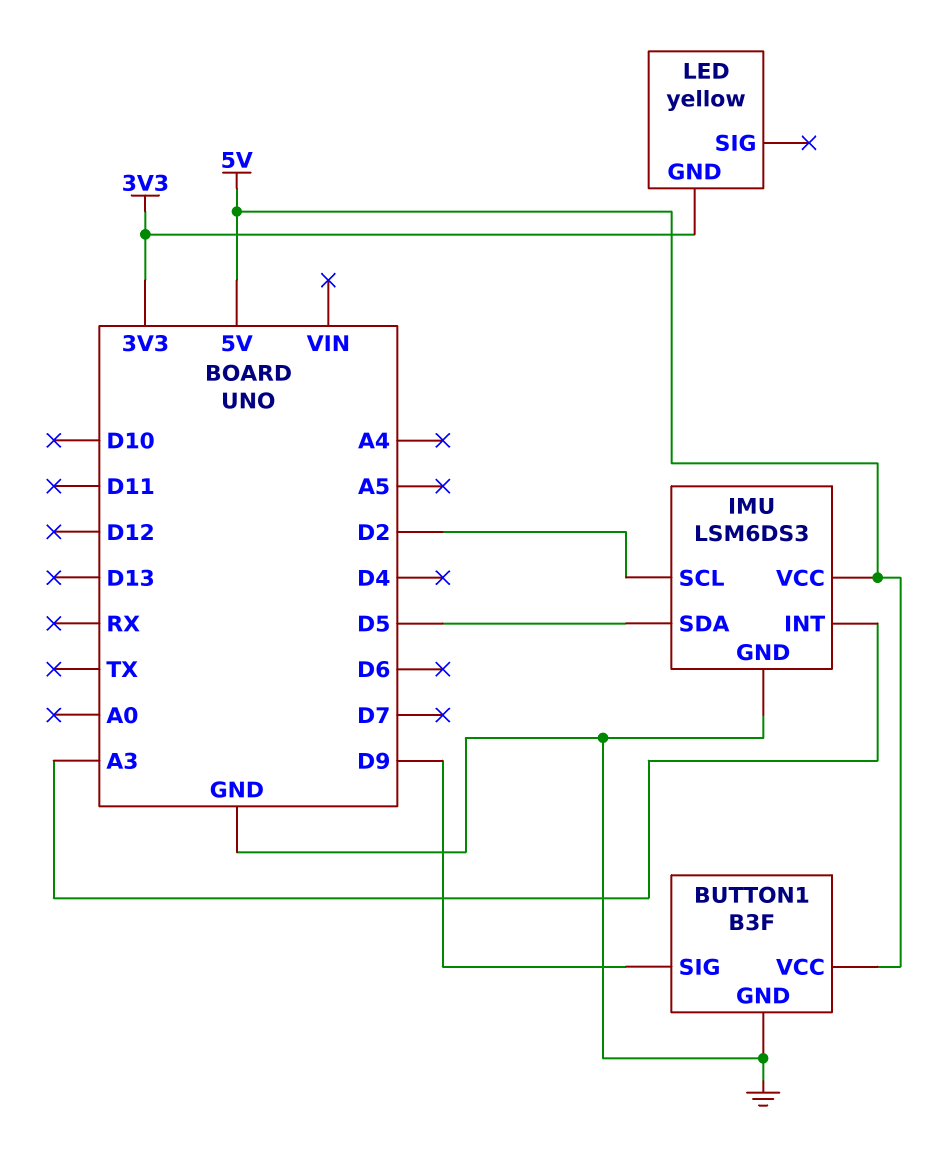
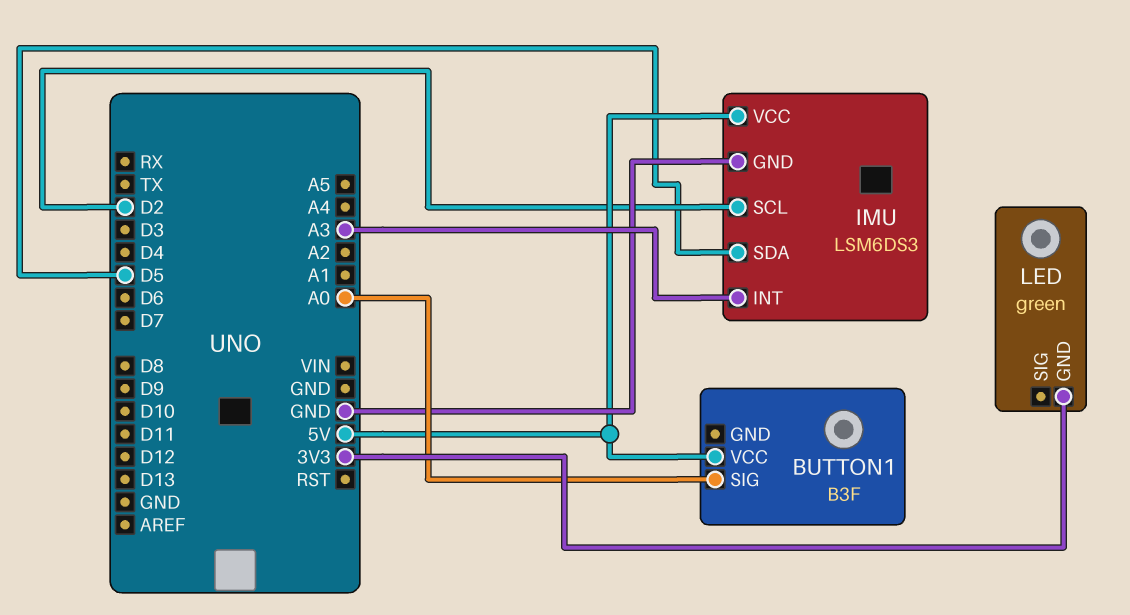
BUTTON1 pin GND: GND -> none
BUTTON1 pin SIG: D9 -> A0
LED: yellow -> green

